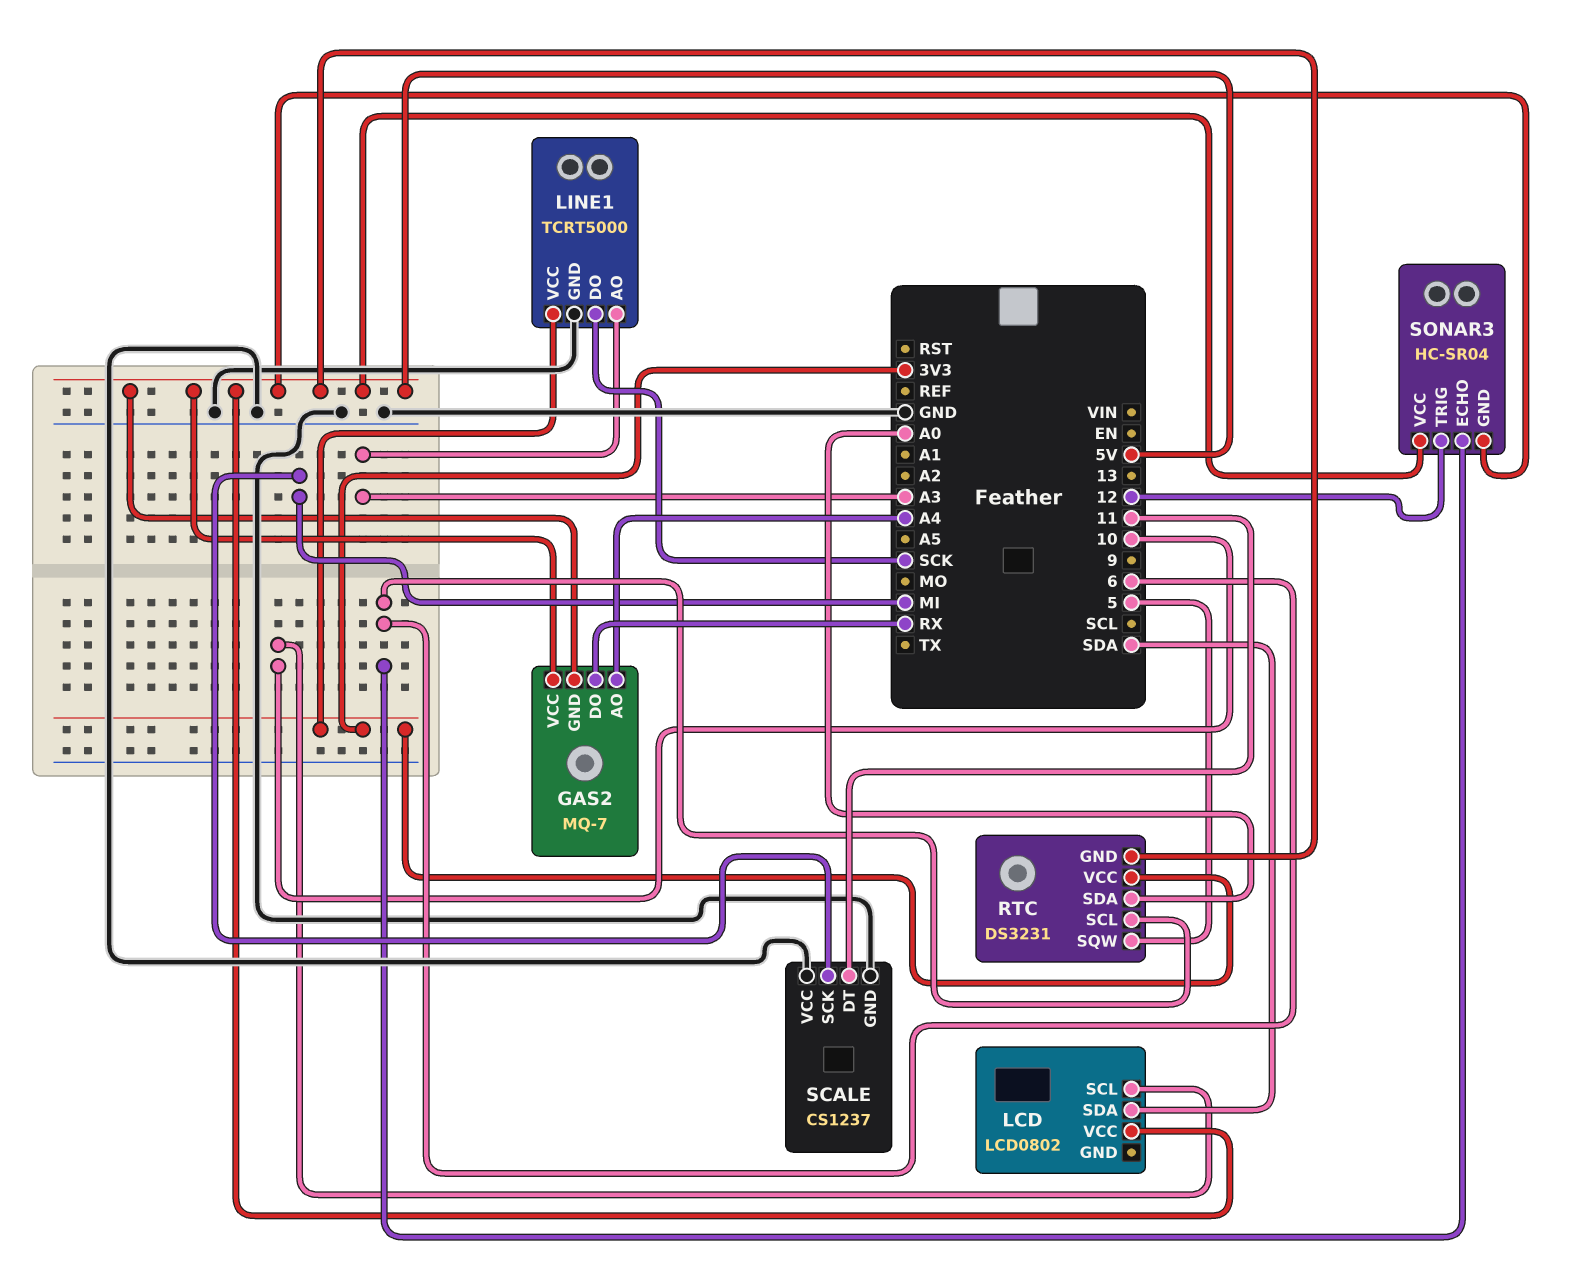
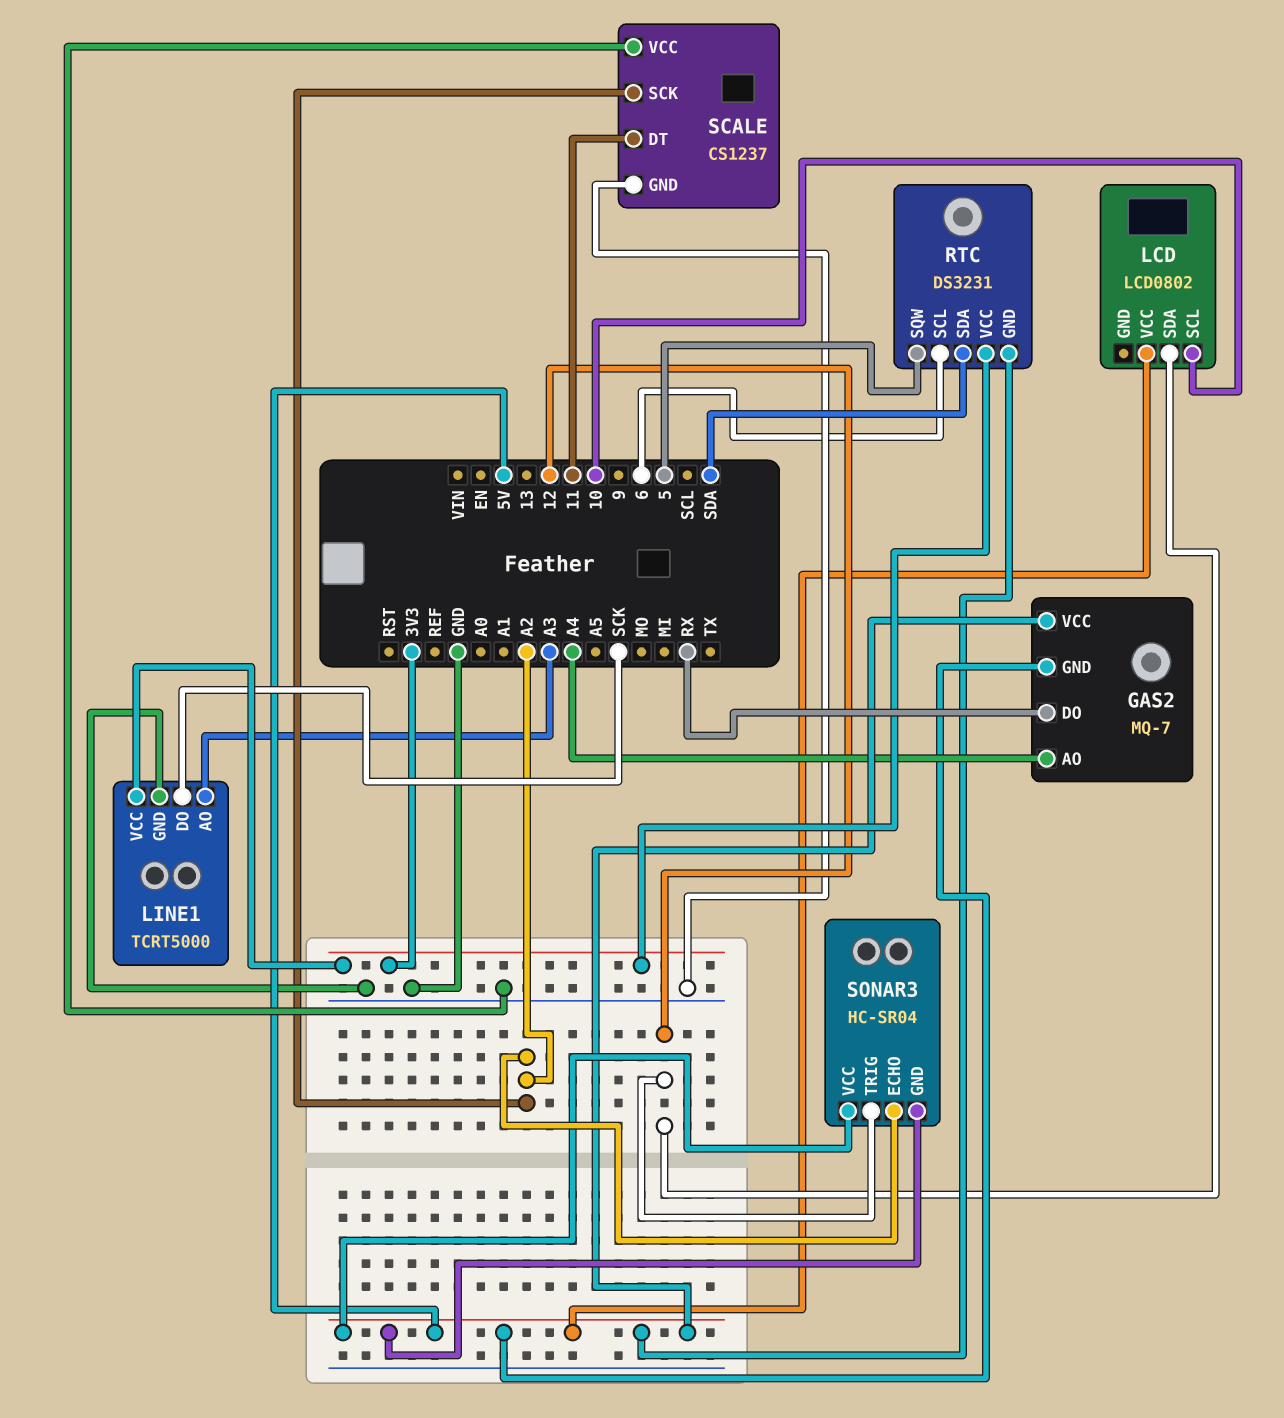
LCD pin SDA: SDA -> 12
RTC pin SDA: A0 -> SDA
SCALE pin SCK: MI -> A2
SONAR3 pin ECHO: 6 -> A2

